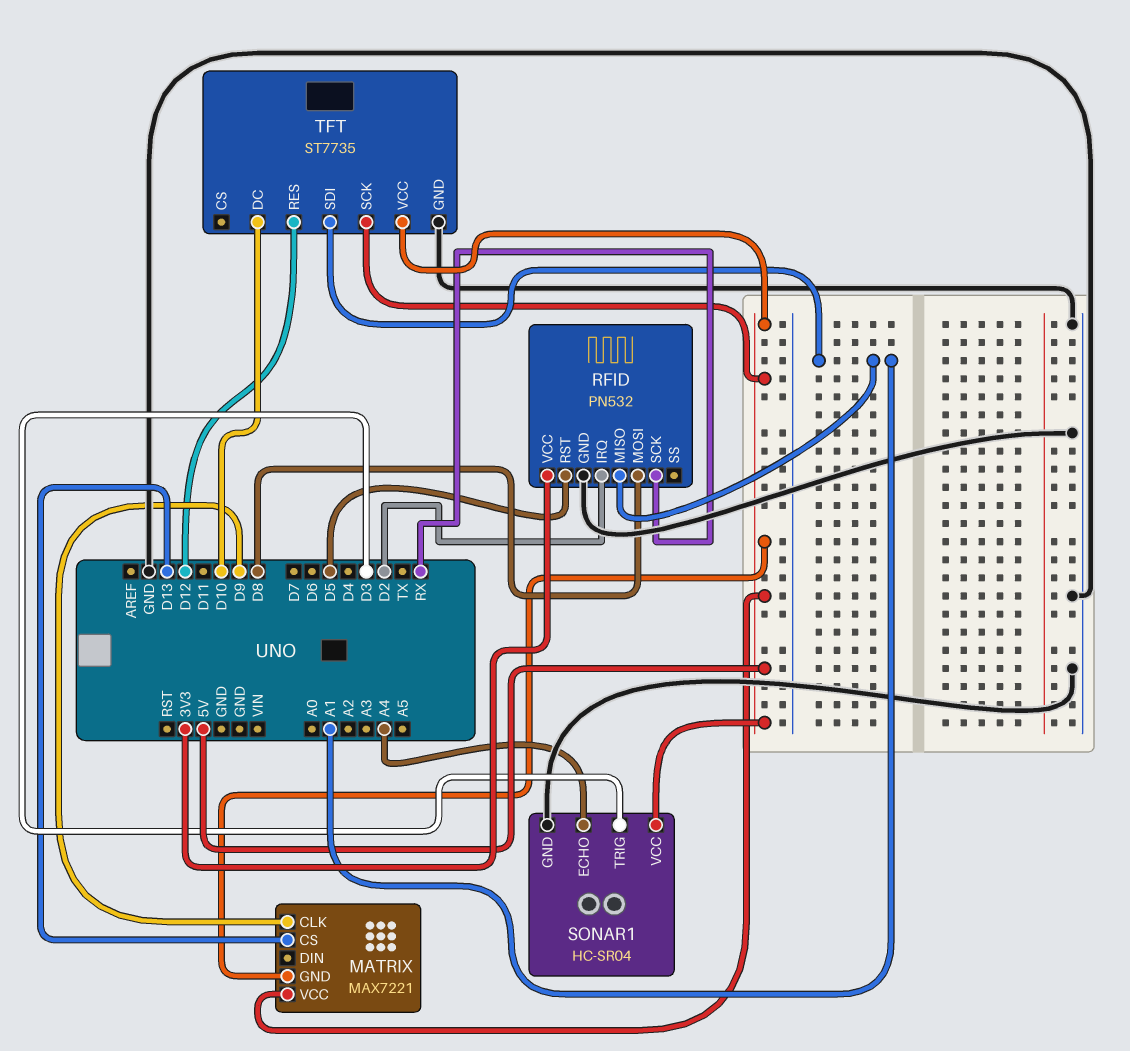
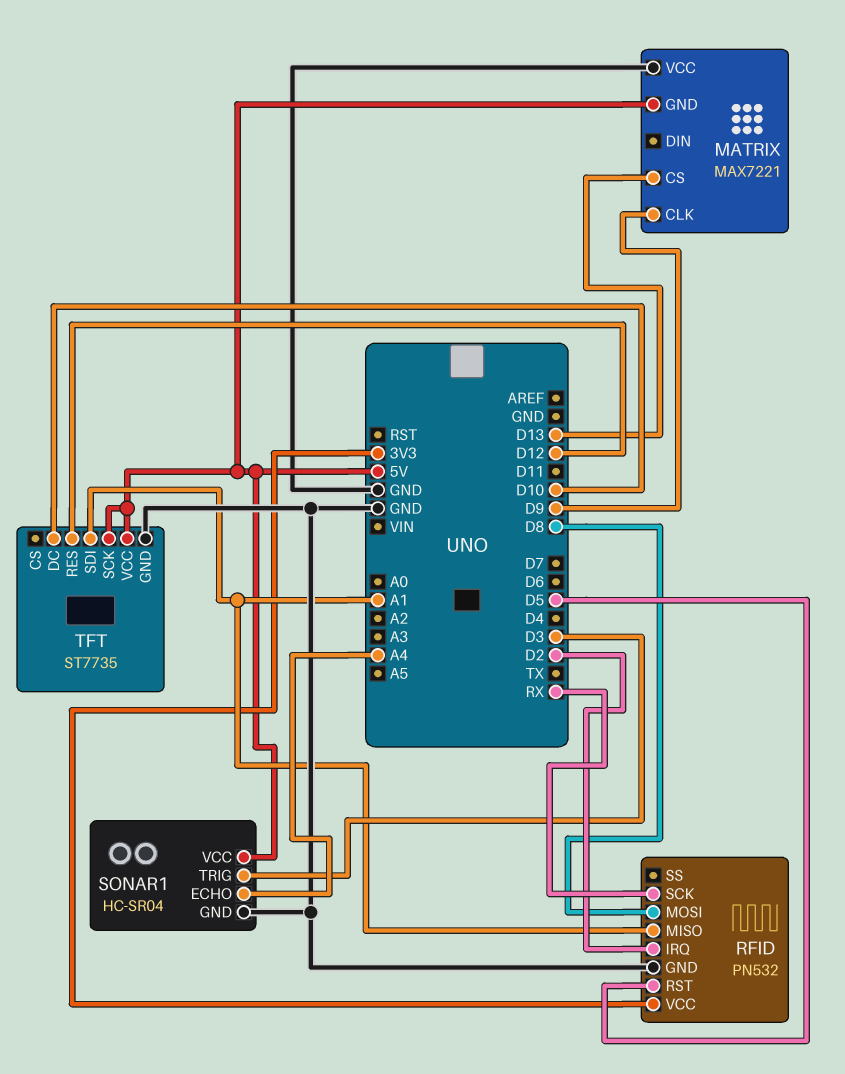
MATRIX pin VCC: 5V -> GND

